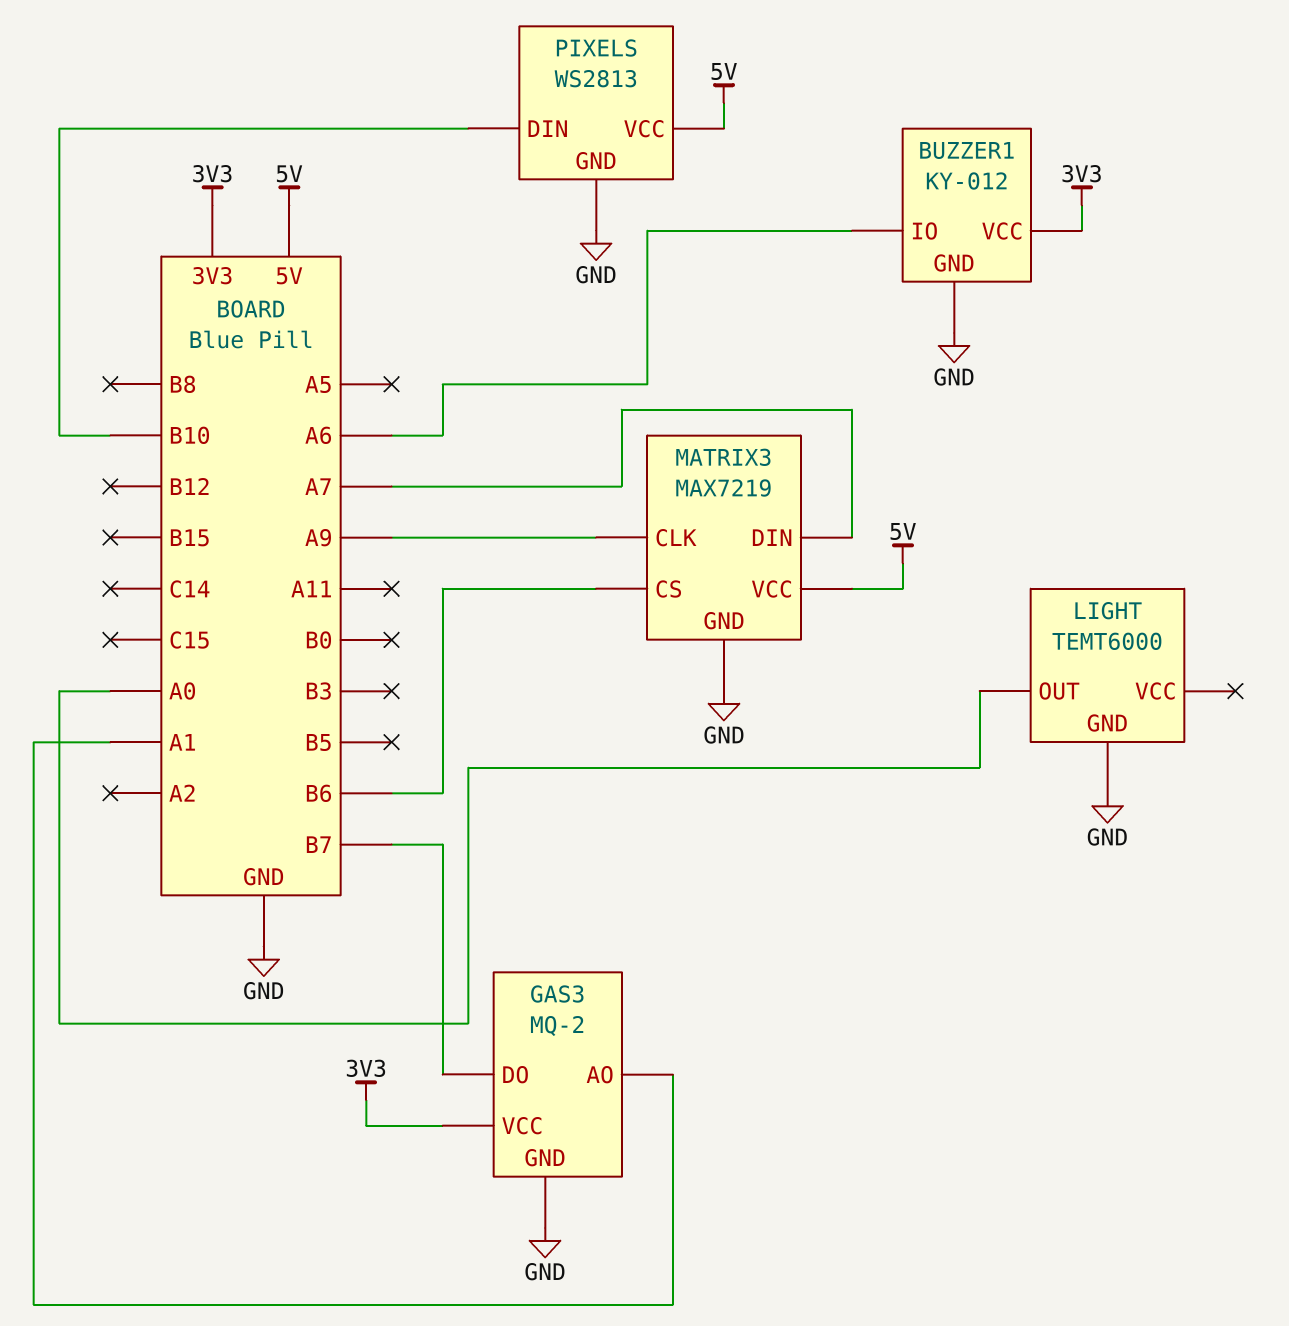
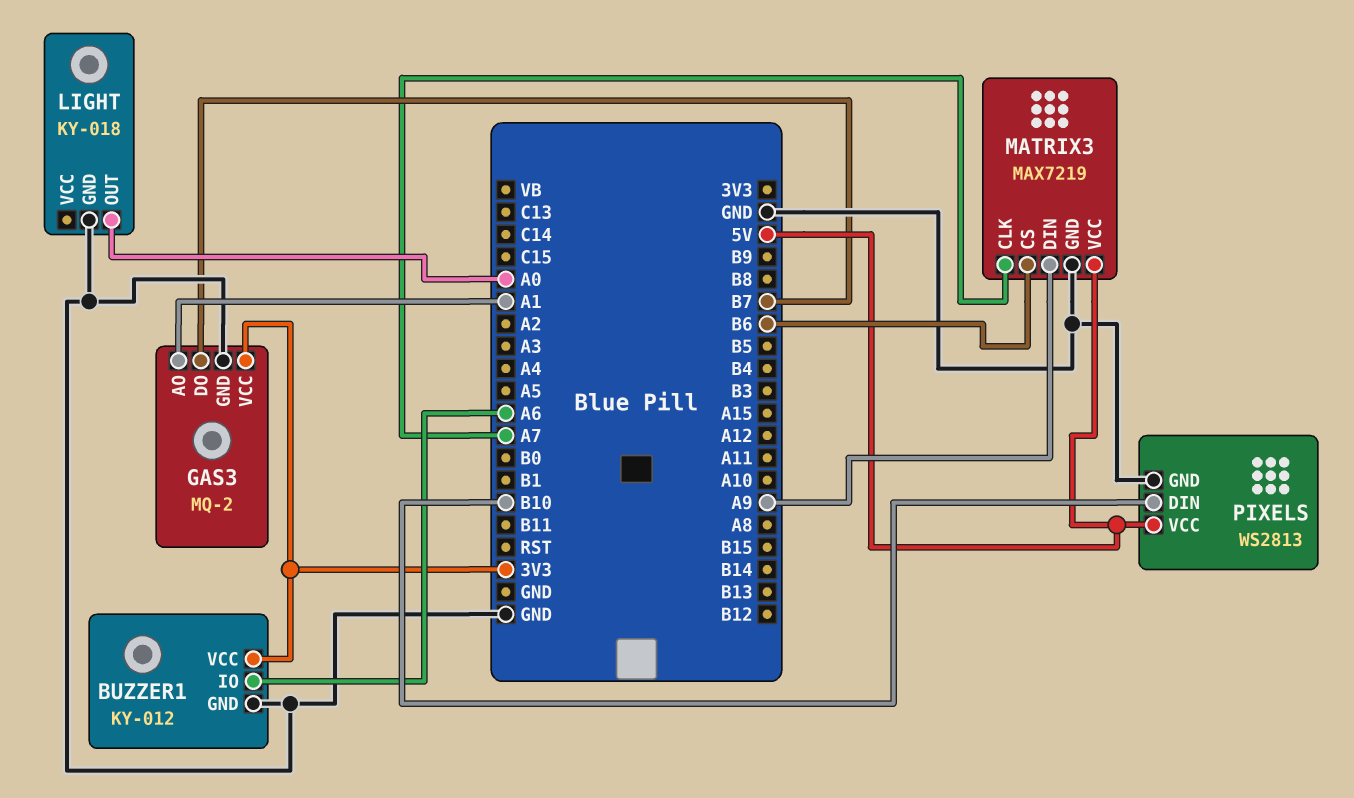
LIGHT: TEMT6000 -> KY-018
MATRIX3 pin CLK: A9 -> A7
MATRIX3 pin DIN: A7 -> A9

